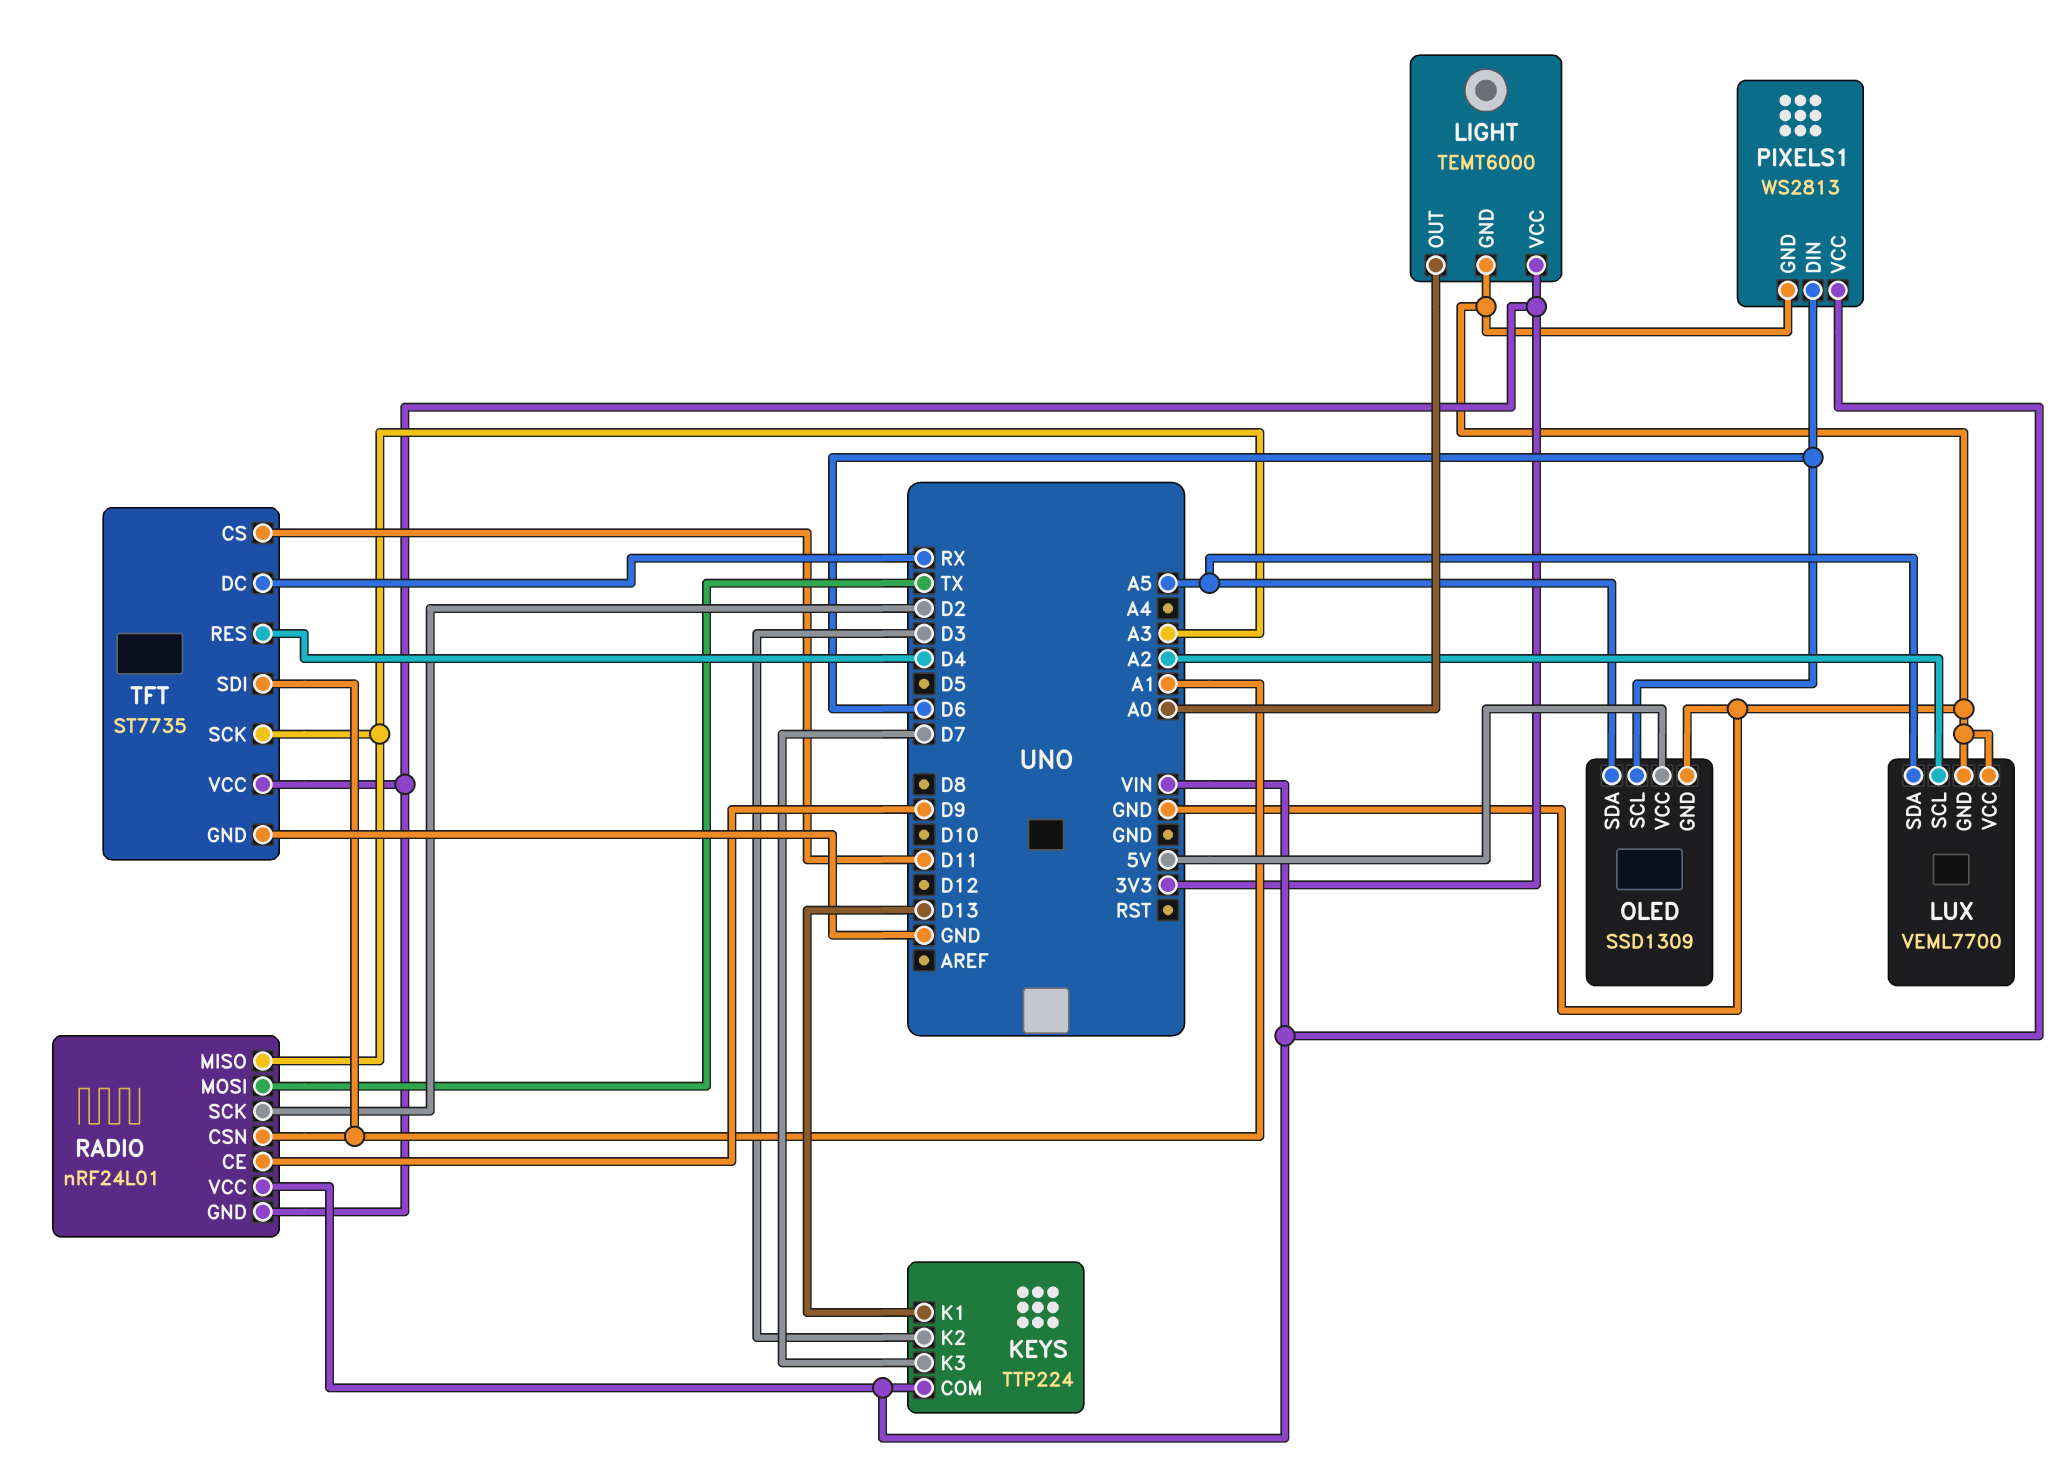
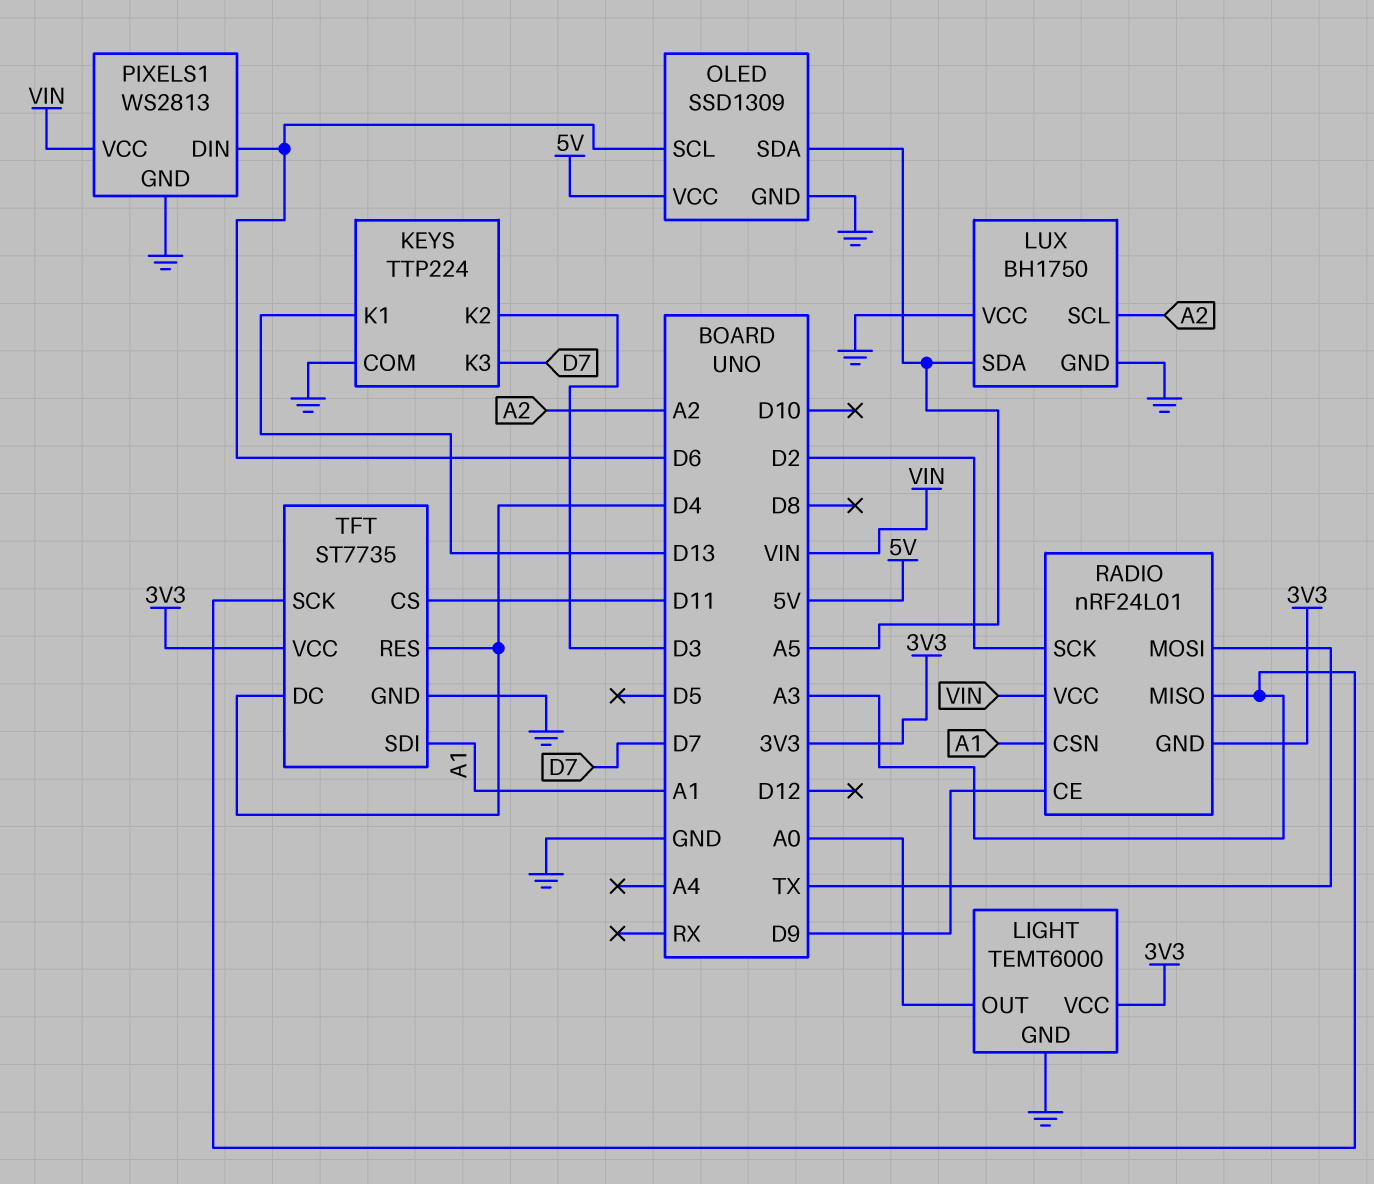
KEYS pin COM: VIN -> GND
LUX: VEML7700 -> BH1750
TFT pin DC: RX -> D4

